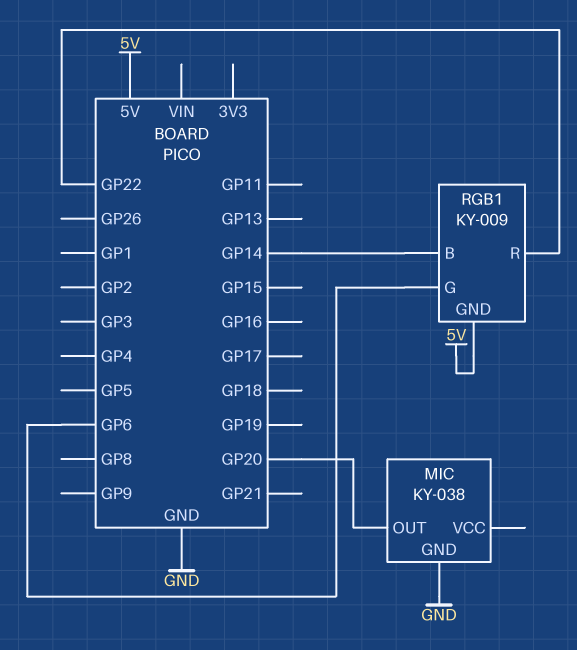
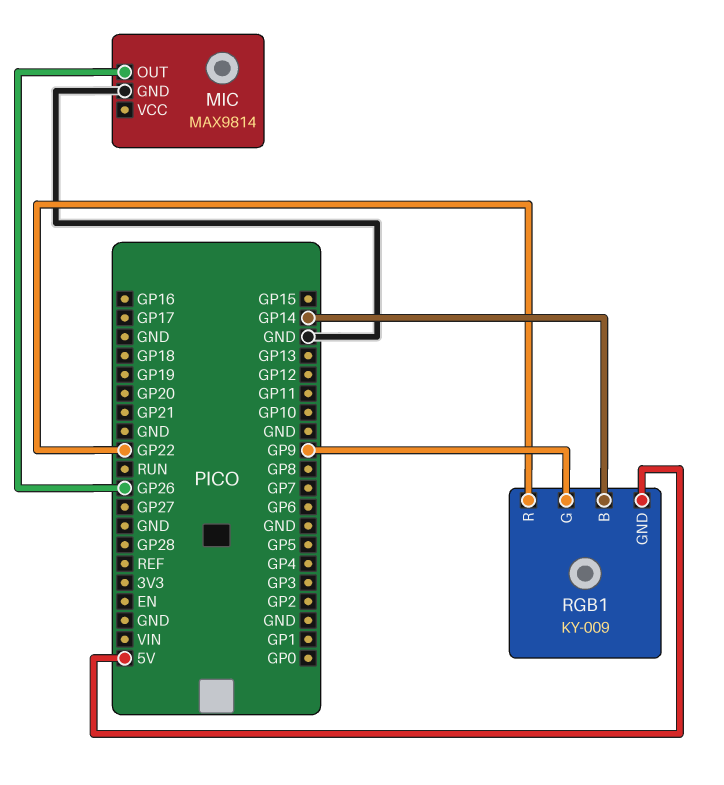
MIC: KY-038 -> MAX9814
MIC pin OUT: GP20 -> GP26
RGB1 pin G: GP6 -> GP9

